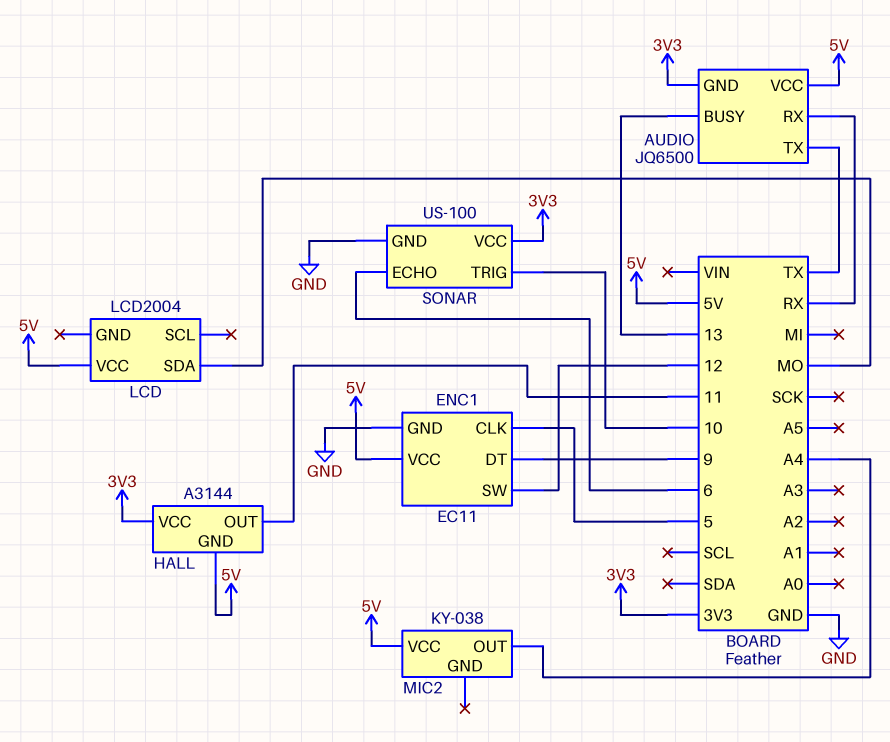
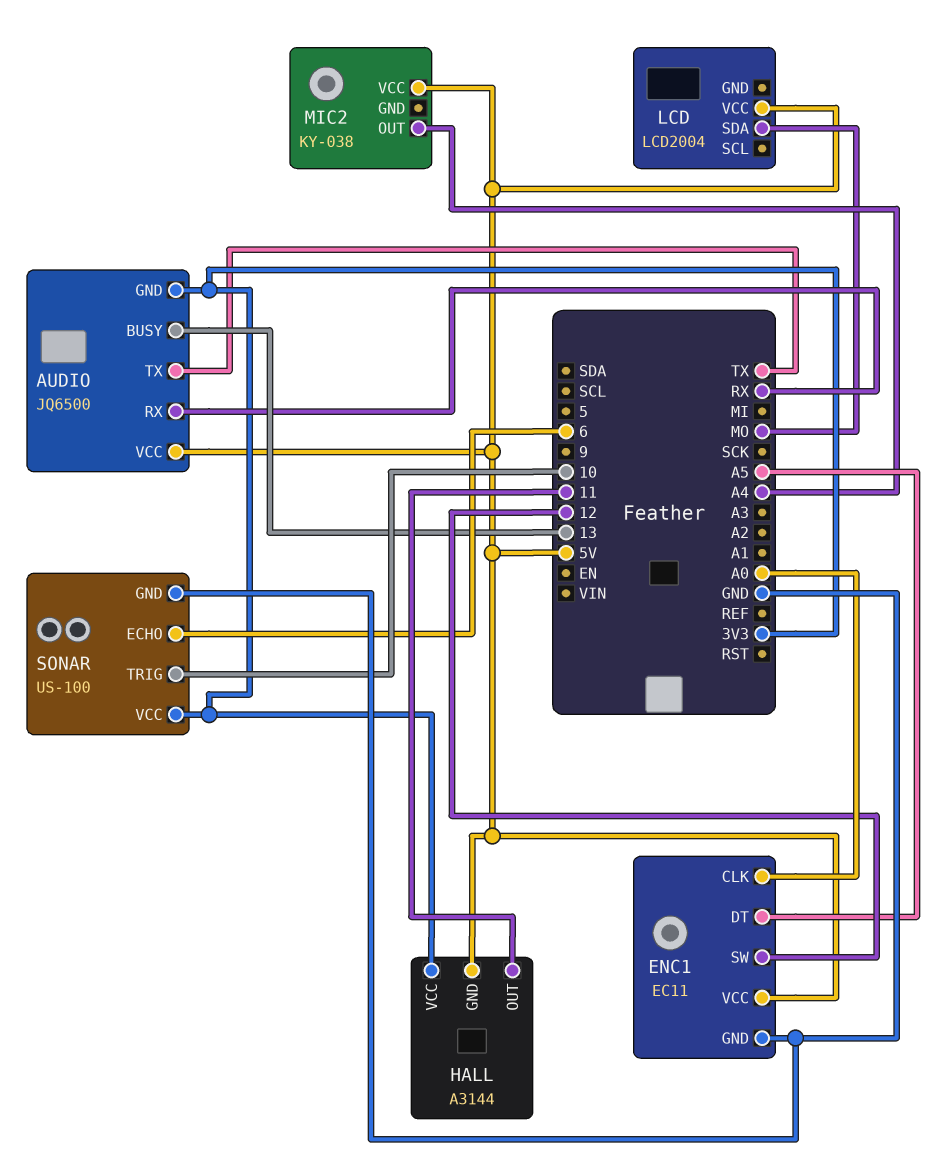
ENC1 pin CLK: 5 -> A0
ENC1 pin DT: 9 -> A5

